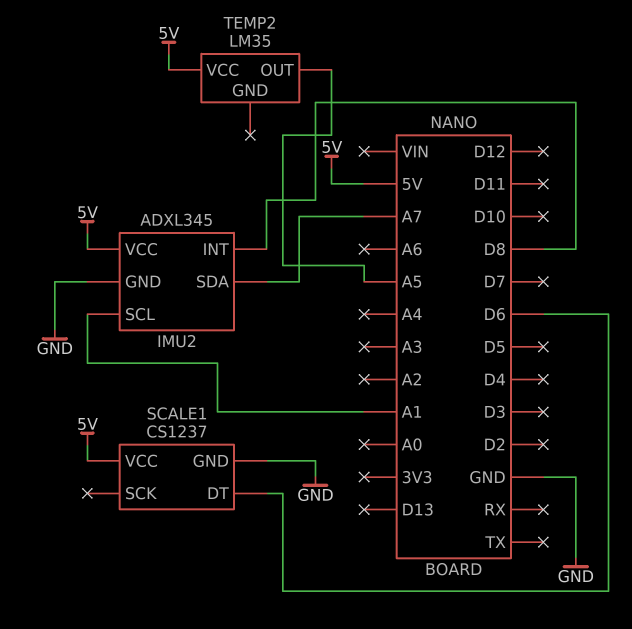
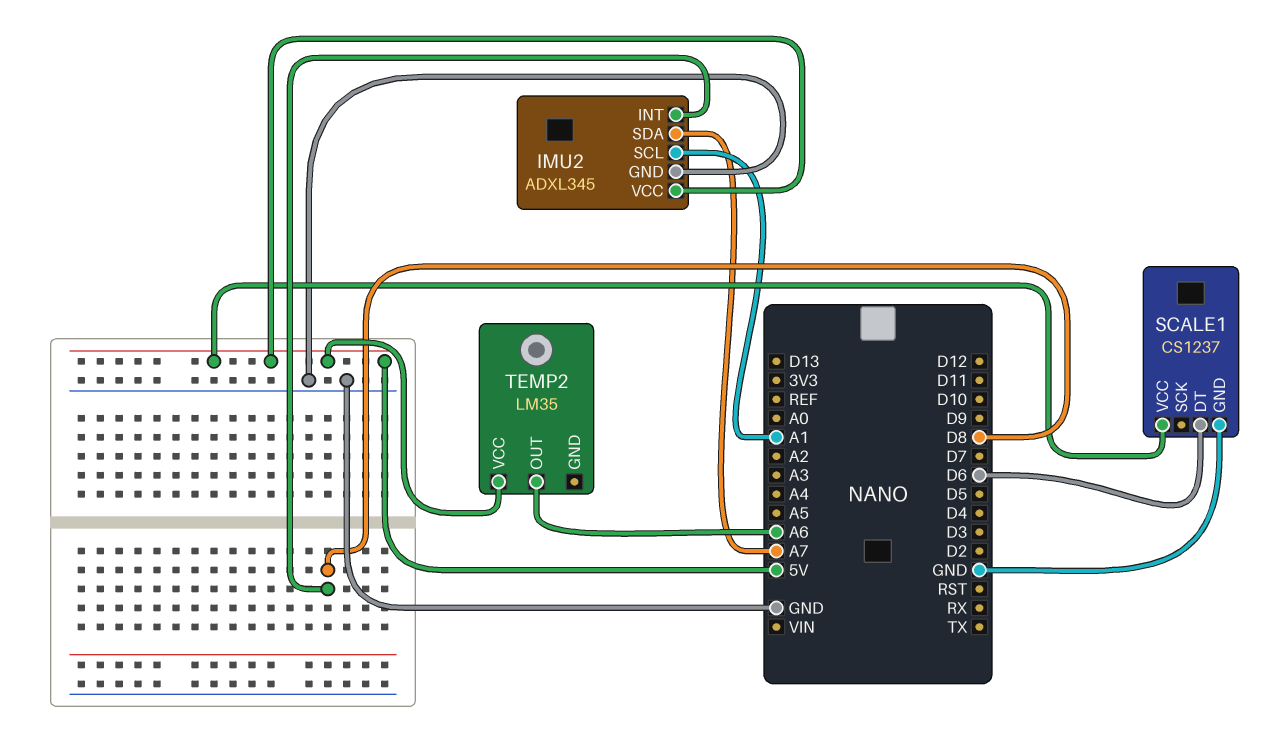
TEMP2 pin OUT: A5 -> A6

